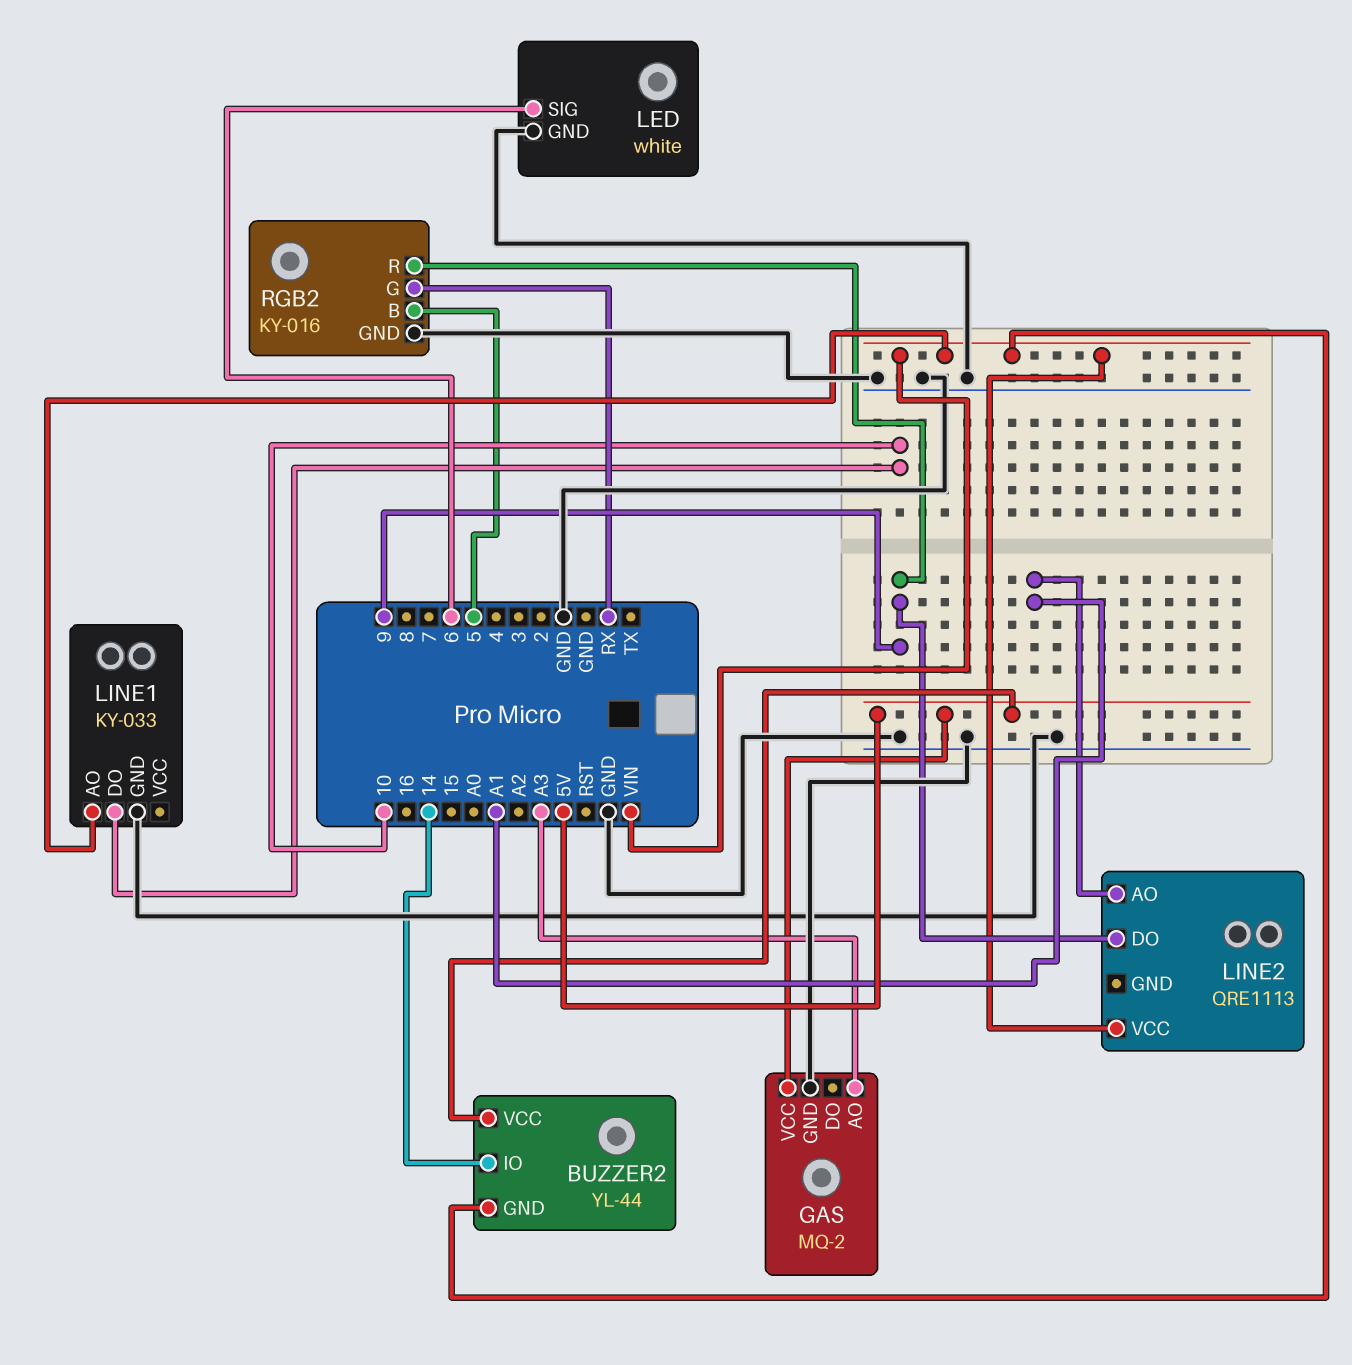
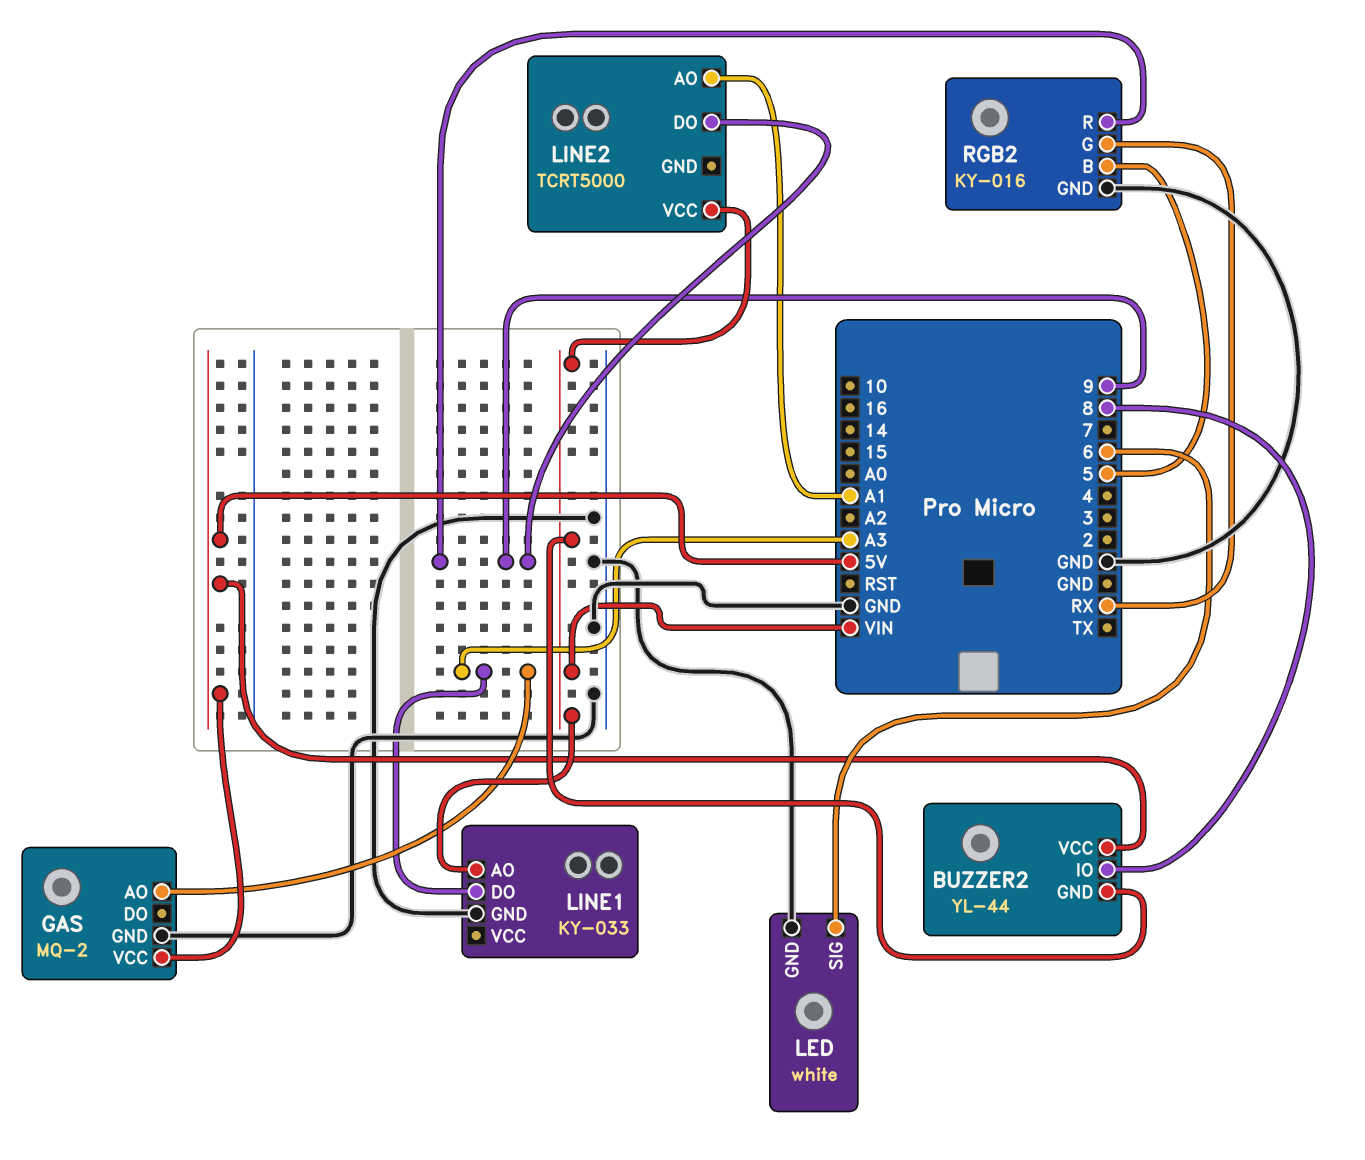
BUZZER2 pin IO: 14 -> 8
LINE1 pin DO: 10 -> A3
LINE2: QRE1113 -> TCRT5000

